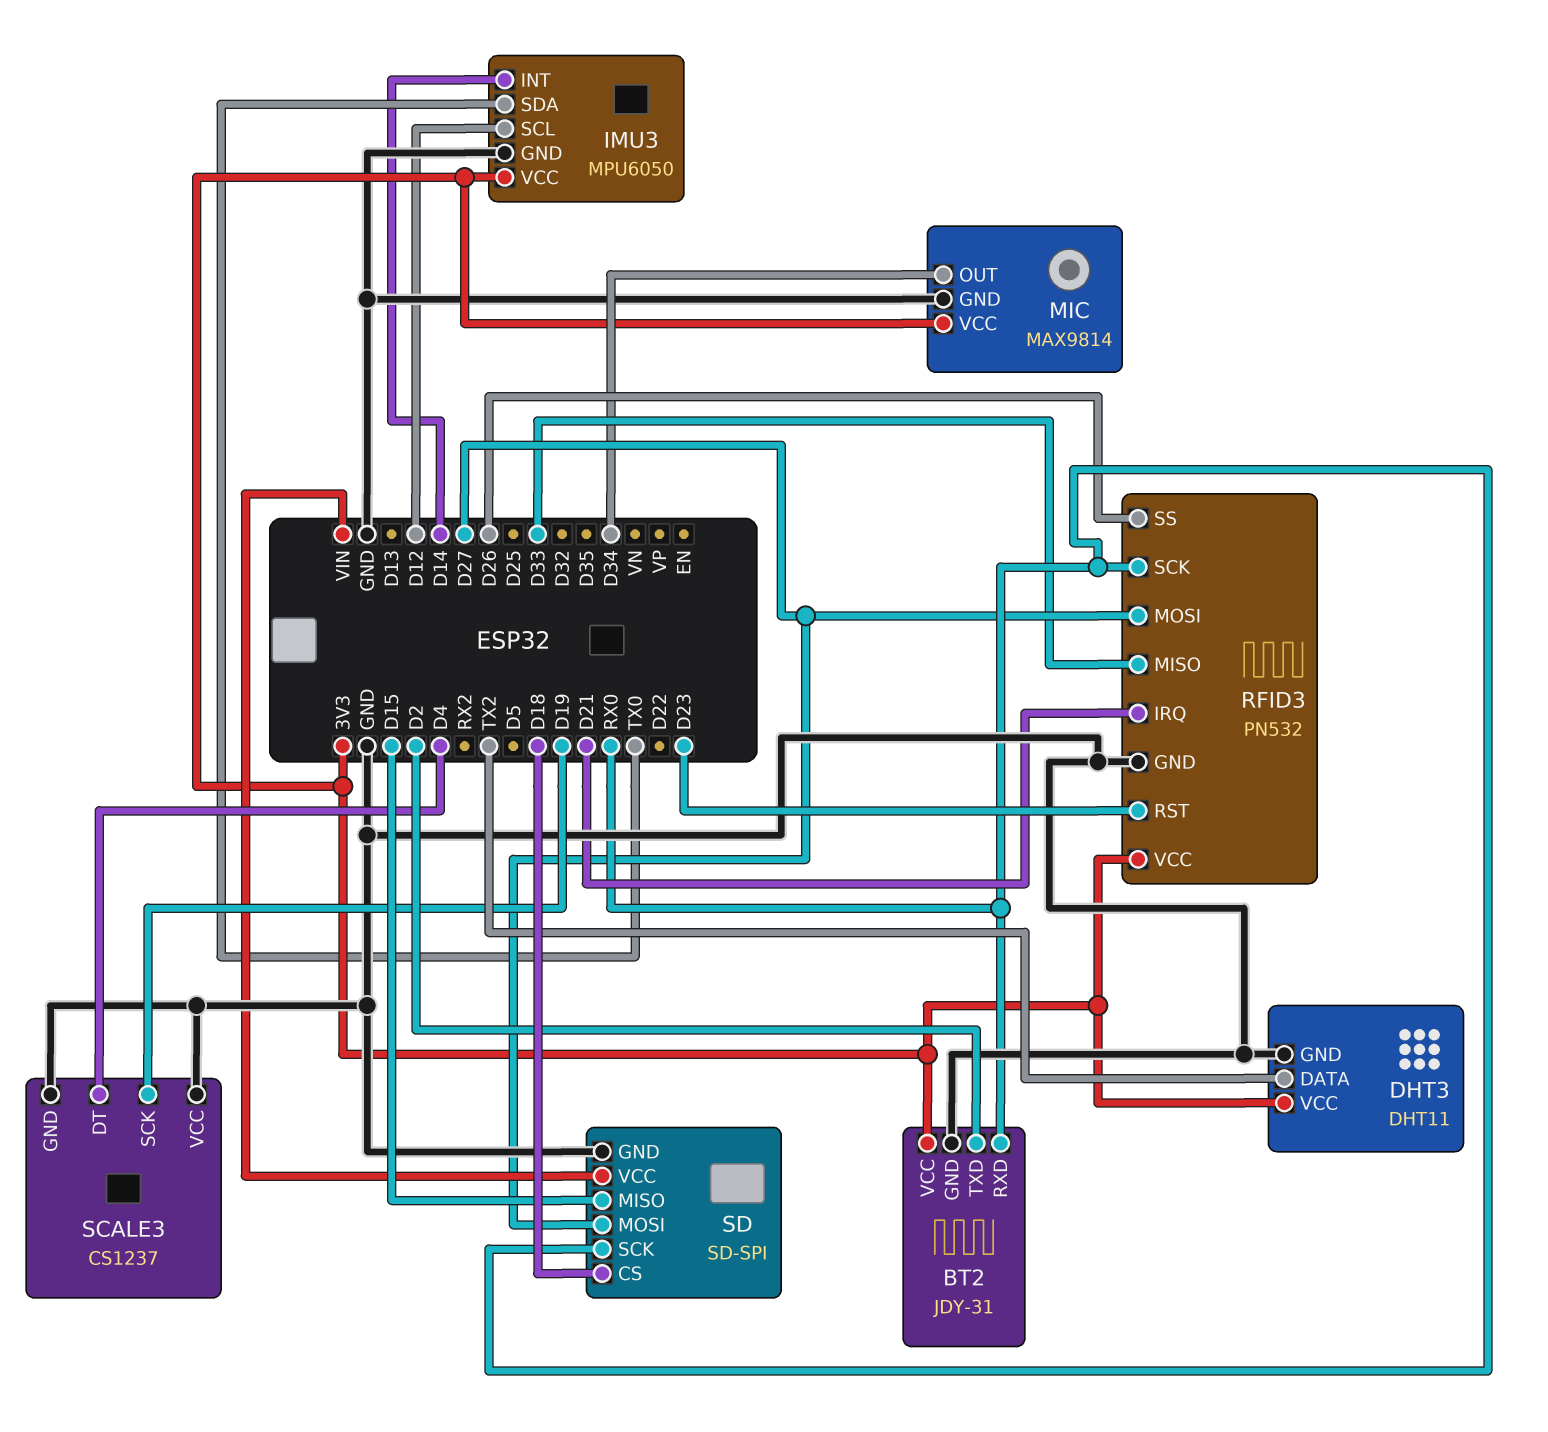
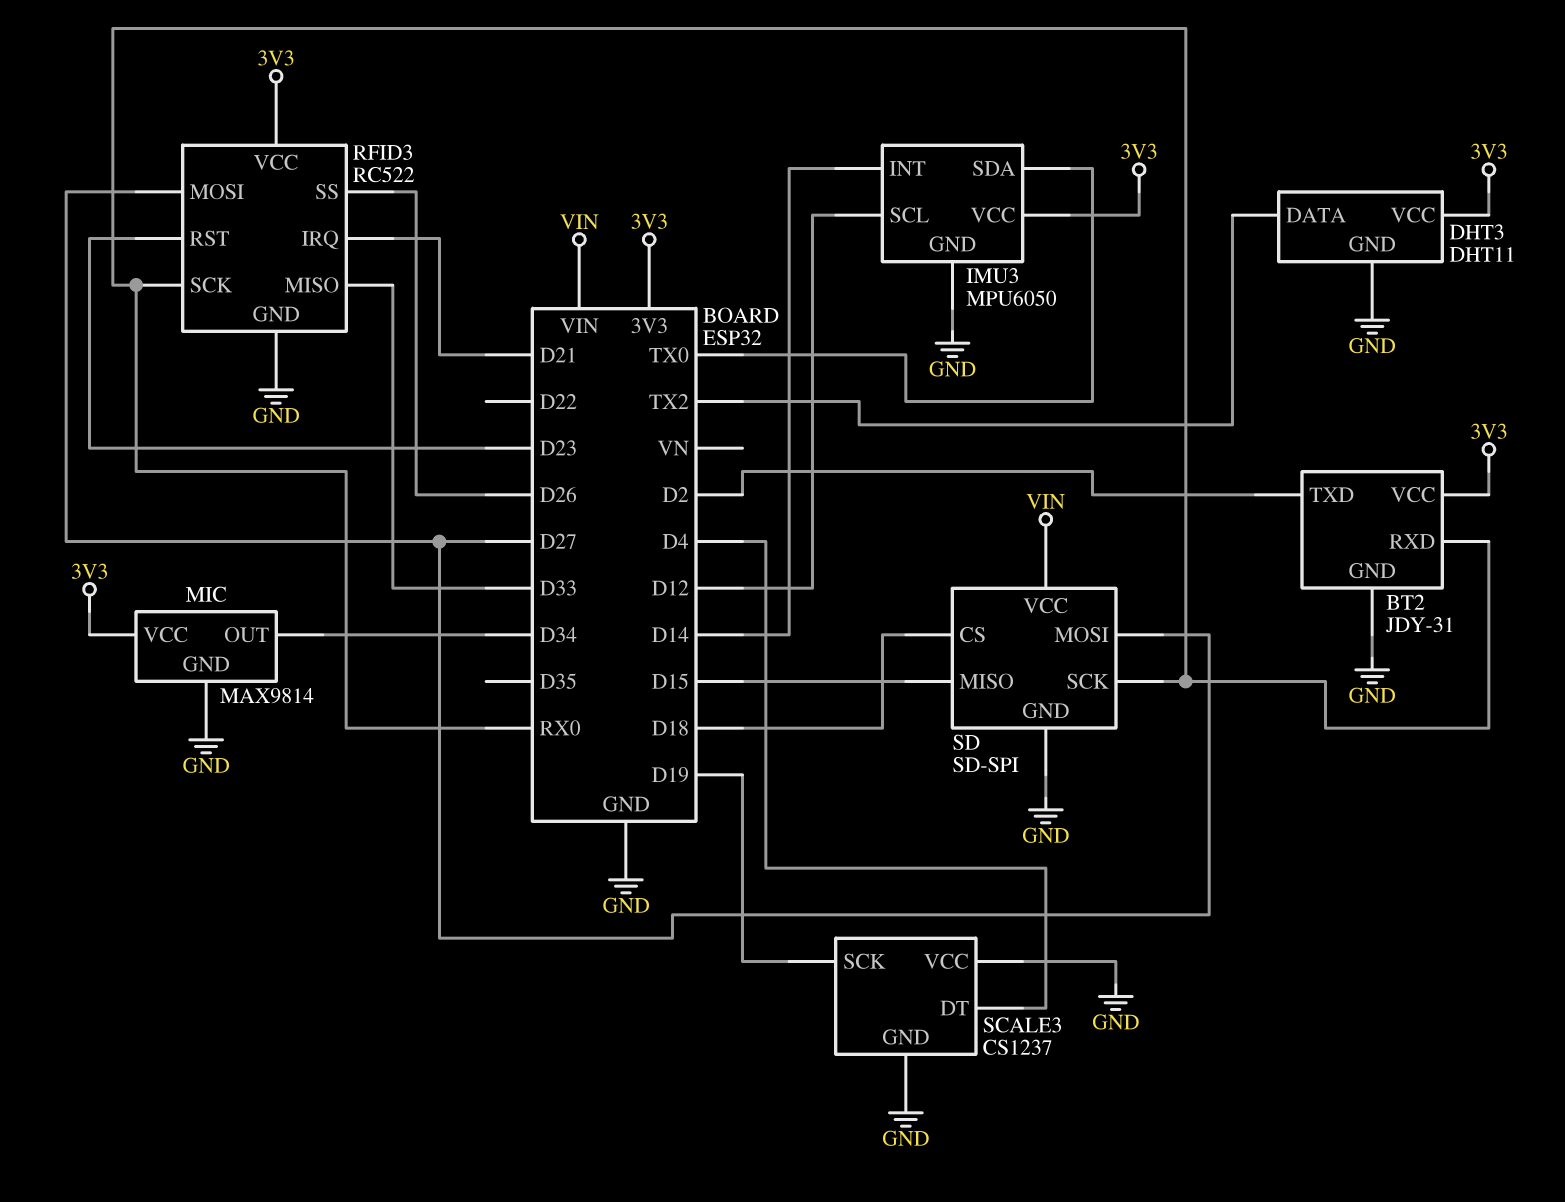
RFID3: PN532 -> RC522

